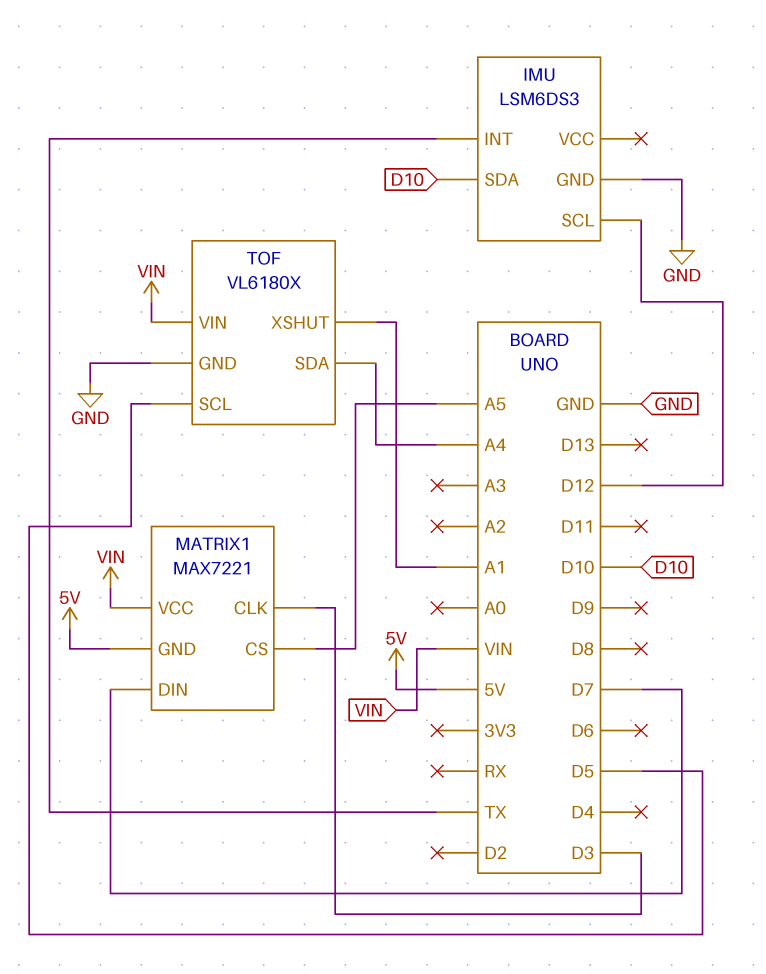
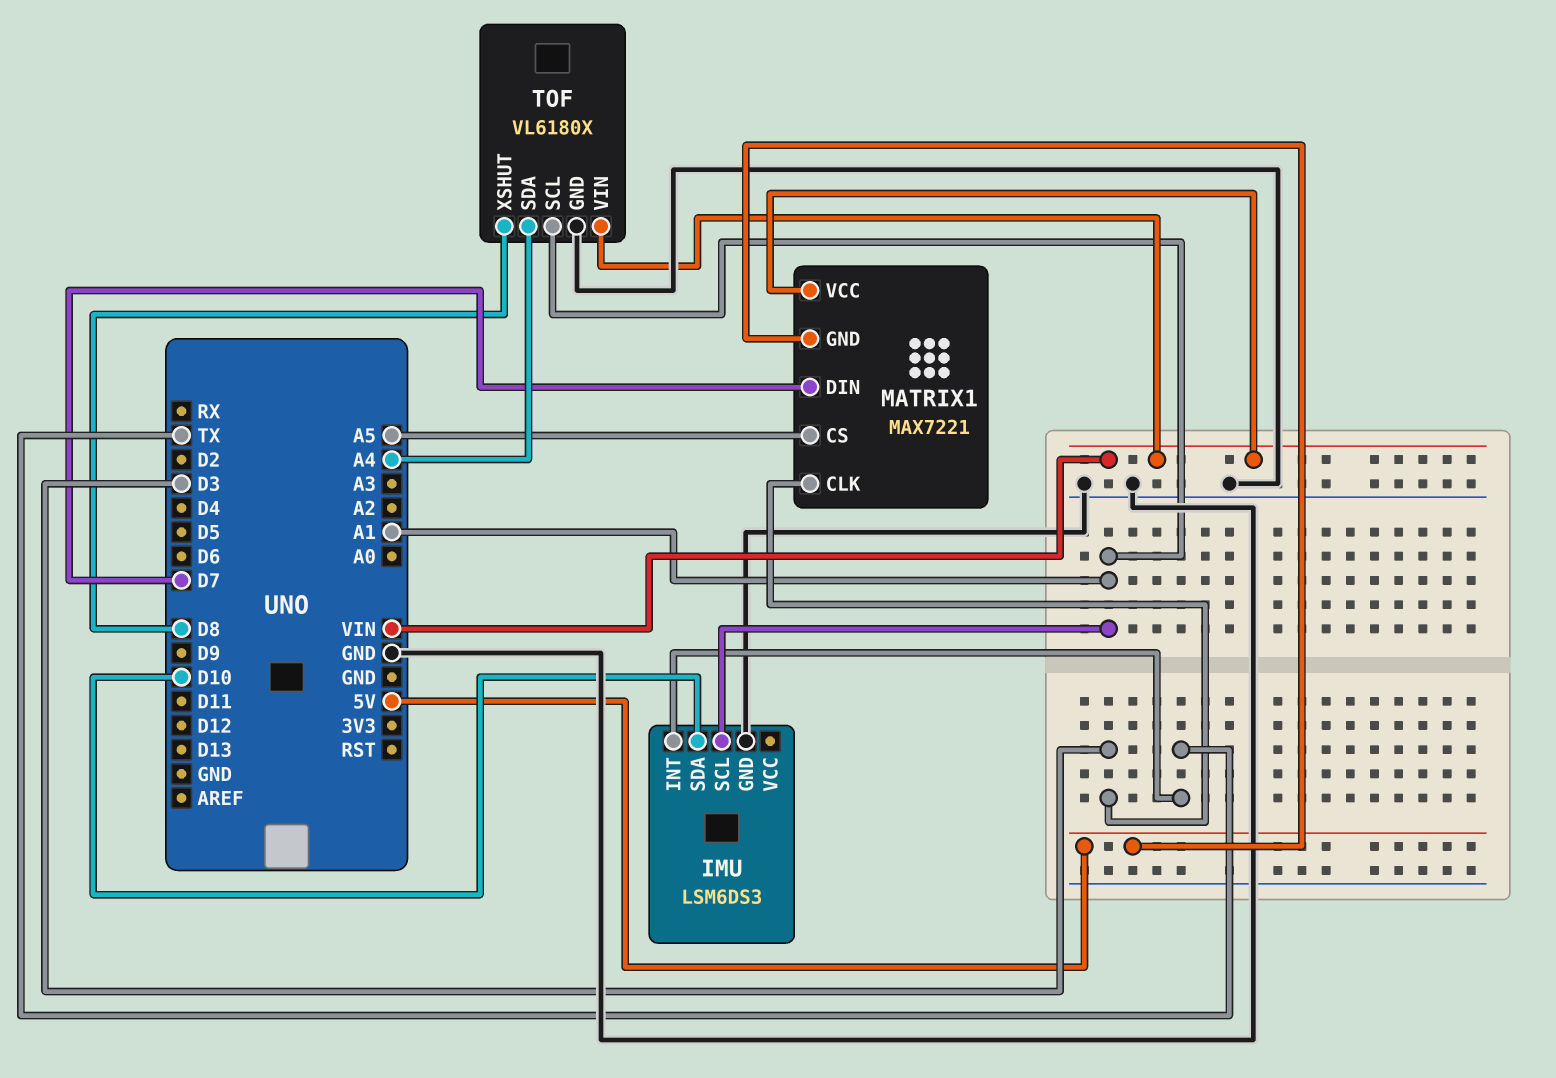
IMU pin SCL: D12 -> A1
TOF pin SCL: D5 -> A1
TOF pin XSHUT: A1 -> D8

